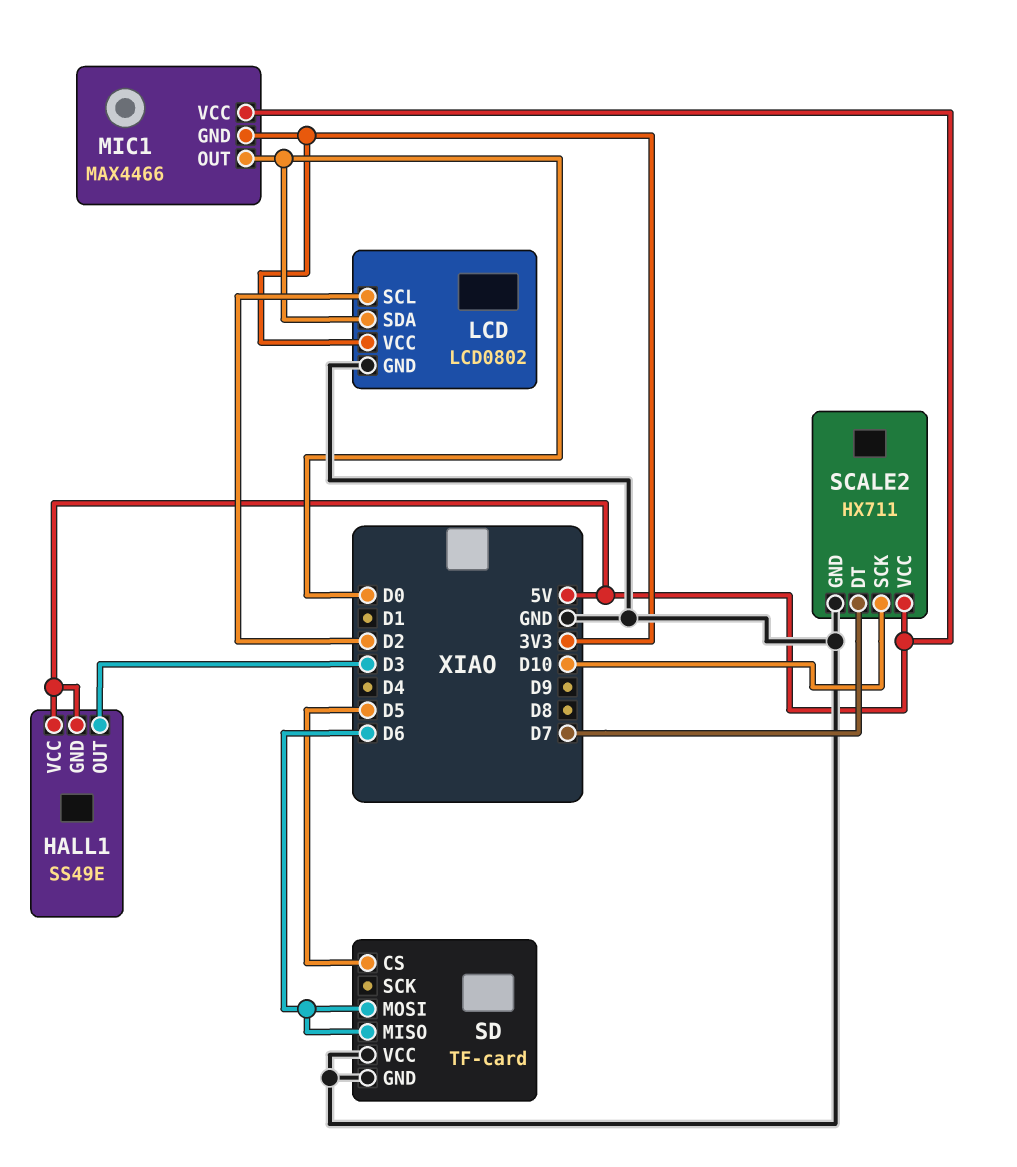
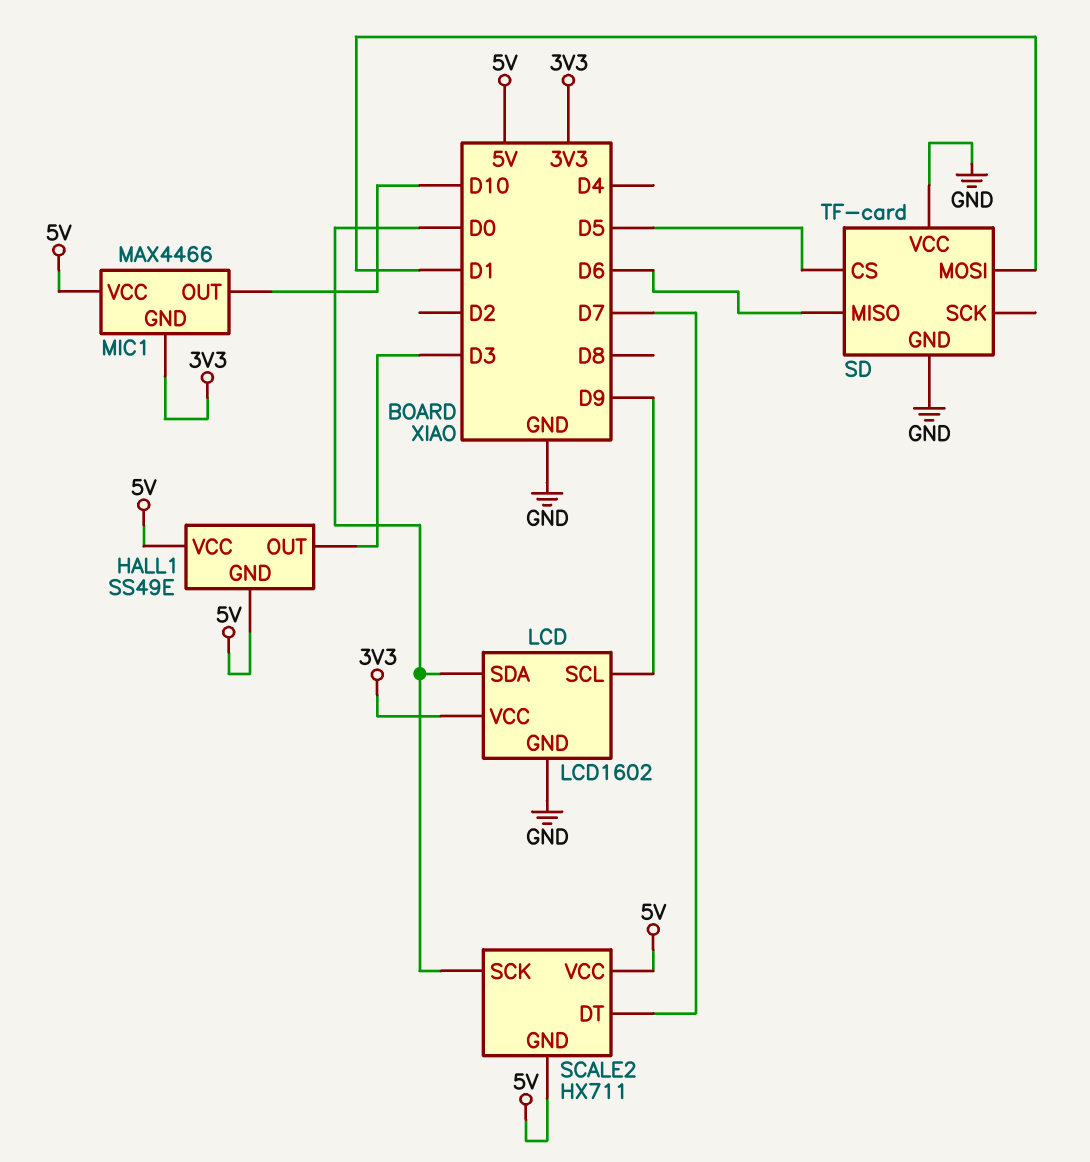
LCD: LCD0802 -> LCD1602
LCD pin SCL: D2 -> D9
MIC1 pin OUT: D0 -> D10
SCALE2 pin GND: GND -> 5V
SCALE2 pin SCK: D10 -> D0
SD pin MOSI: D6 -> D1

